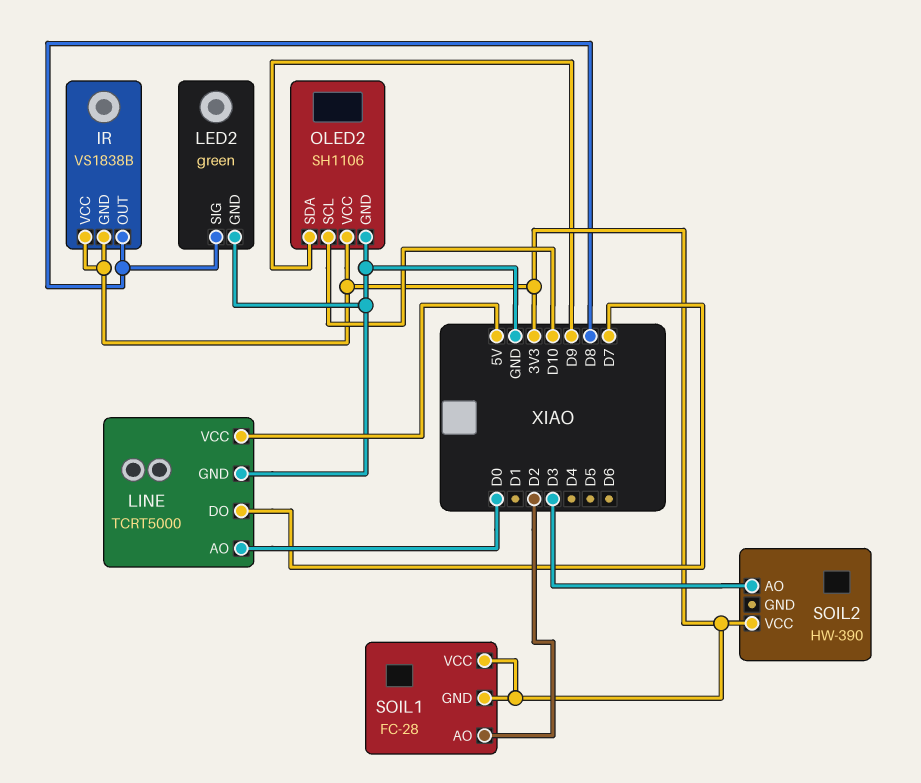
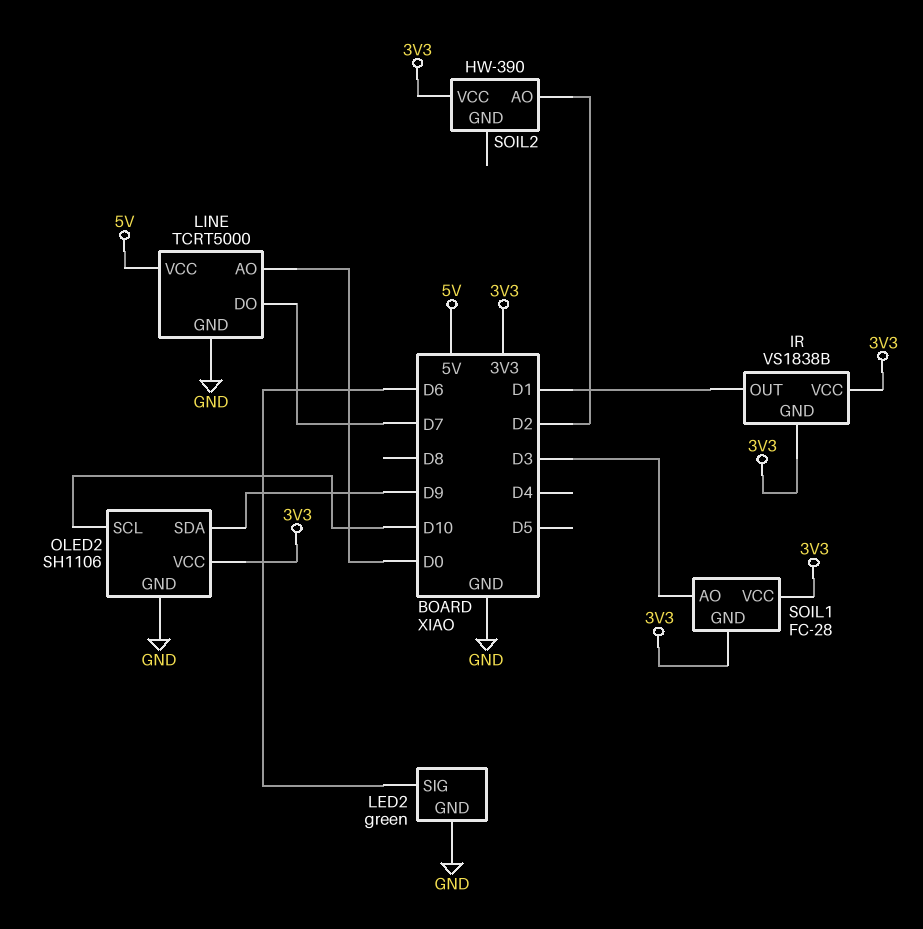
IR pin OUT: D8 -> D1
LED2 pin SIG: D8 -> D6
SOIL1 pin AO: D2 -> D3
SOIL2 pin AO: D3 -> D2

